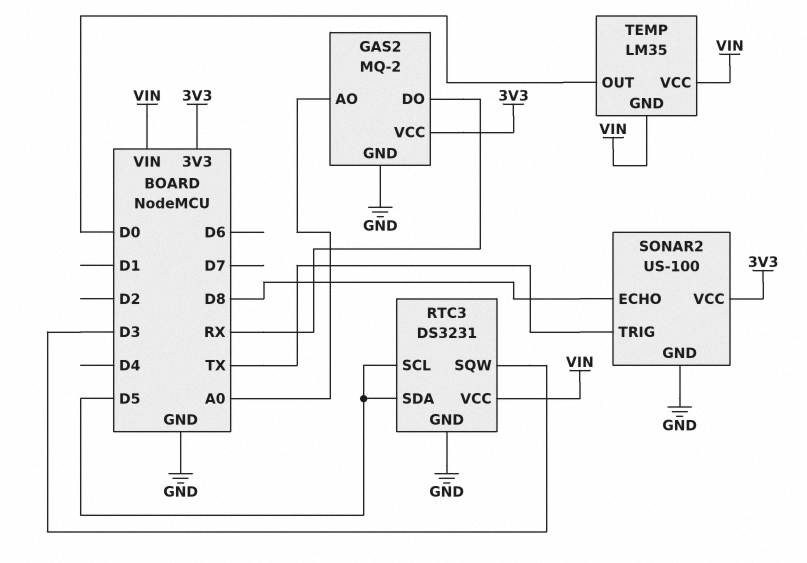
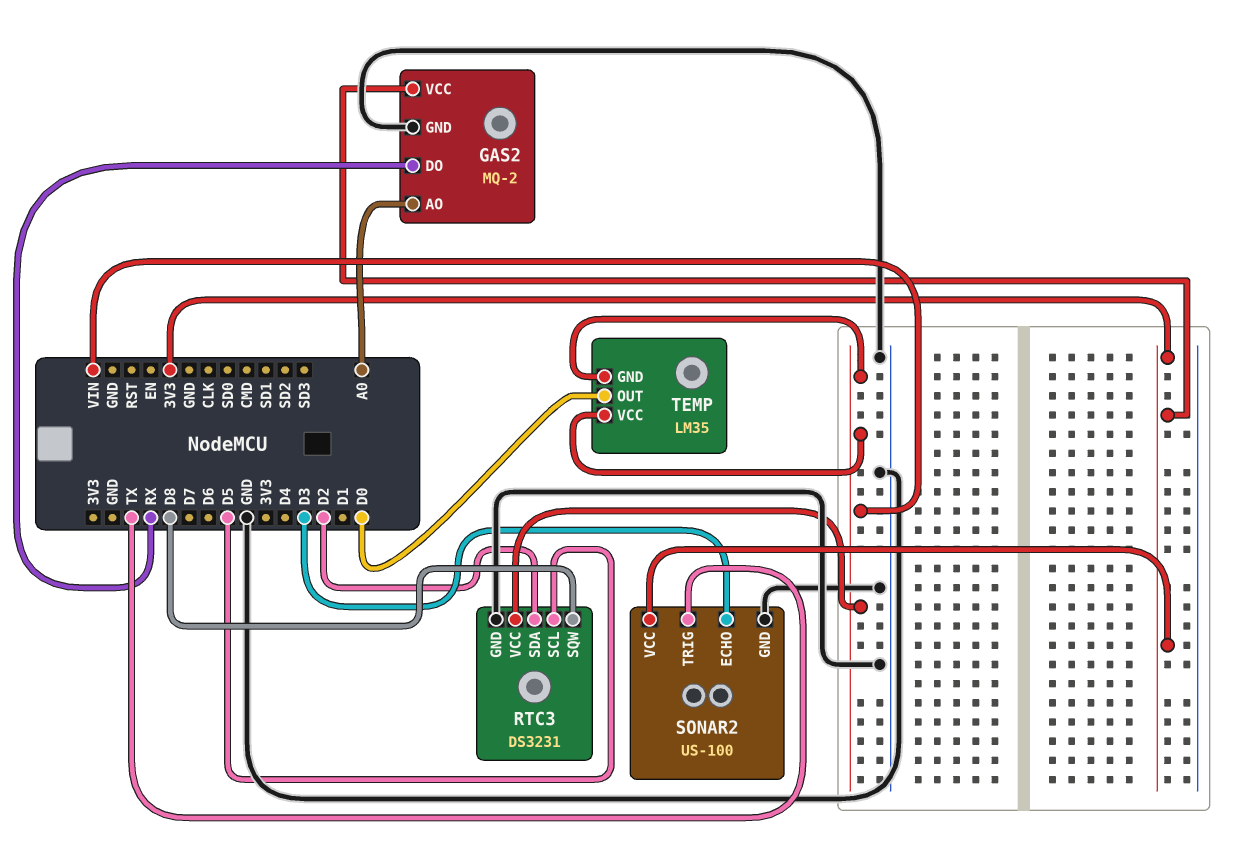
RTC3 pin SDA: D5 -> D2
RTC3 pin SQW: D3 -> D8
SONAR2 pin ECHO: D8 -> D3

